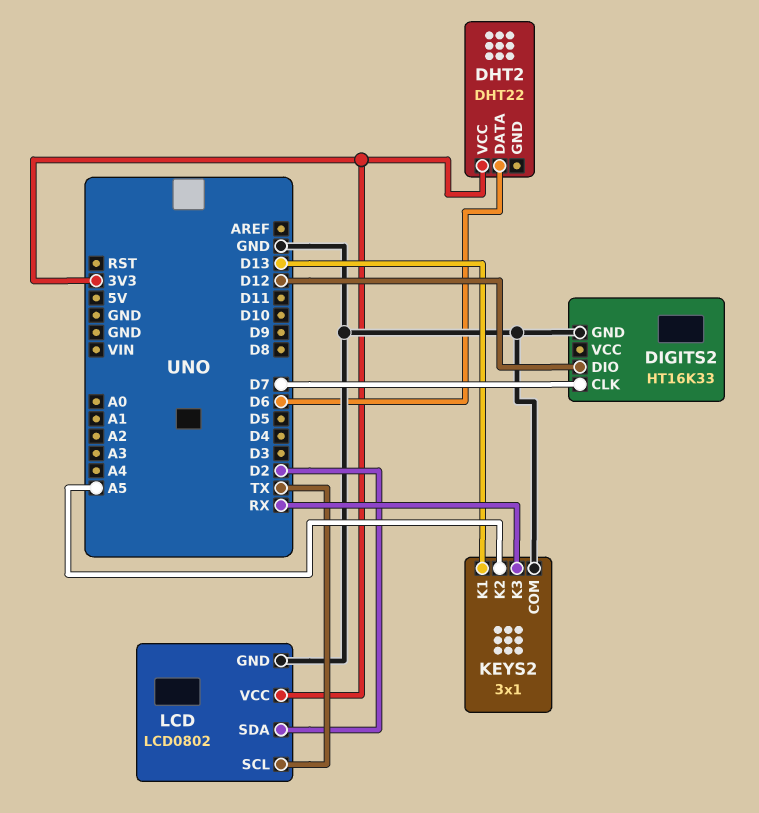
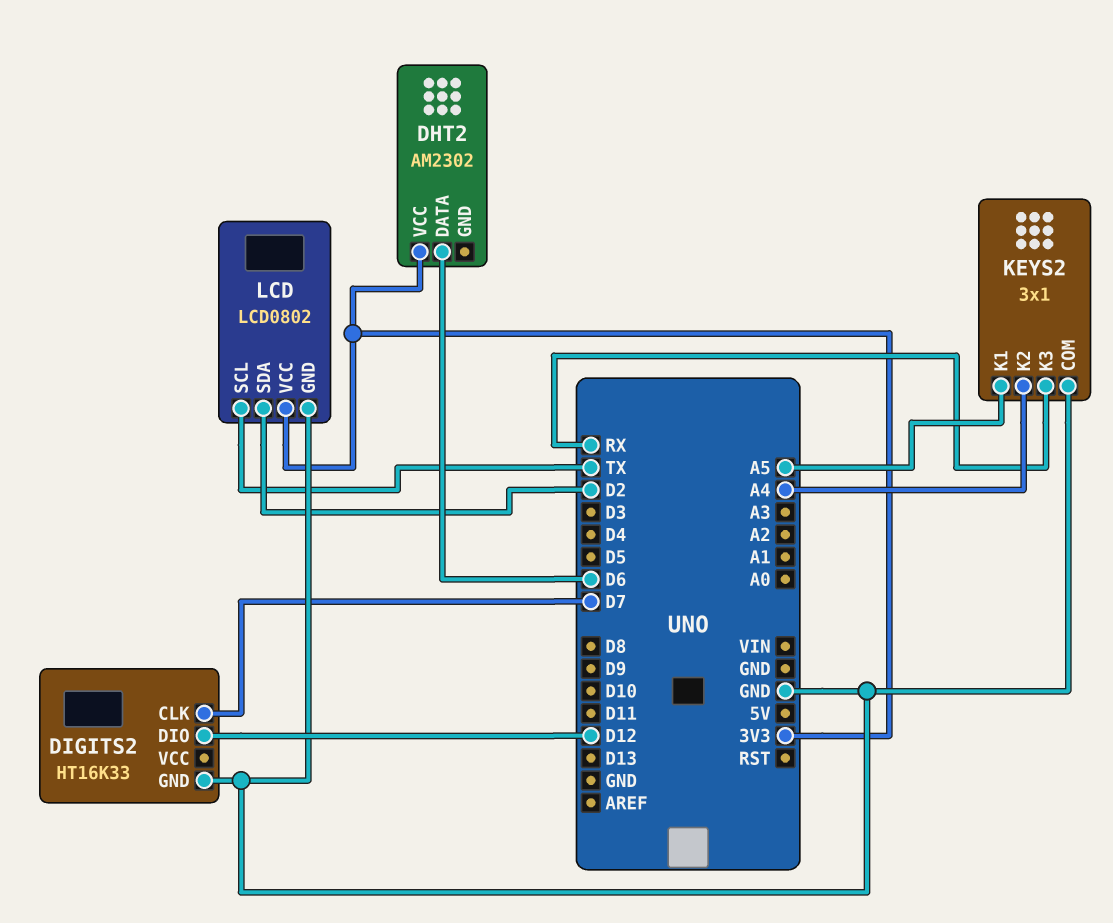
DHT2: DHT22 -> AM2302
KEYS2 pin K1: D13 -> A5
KEYS2 pin K2: A5 -> A4

